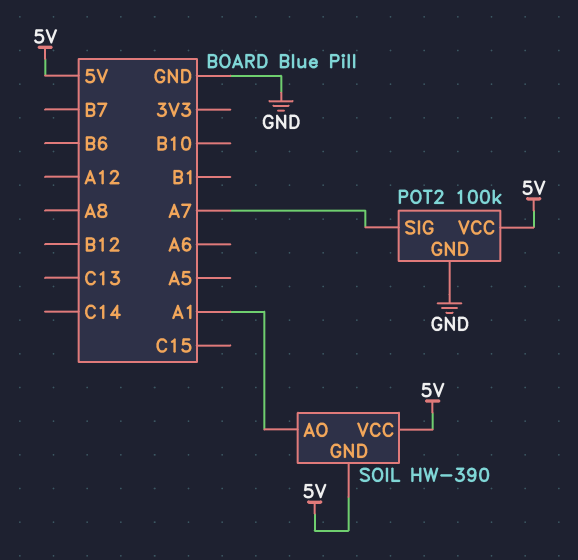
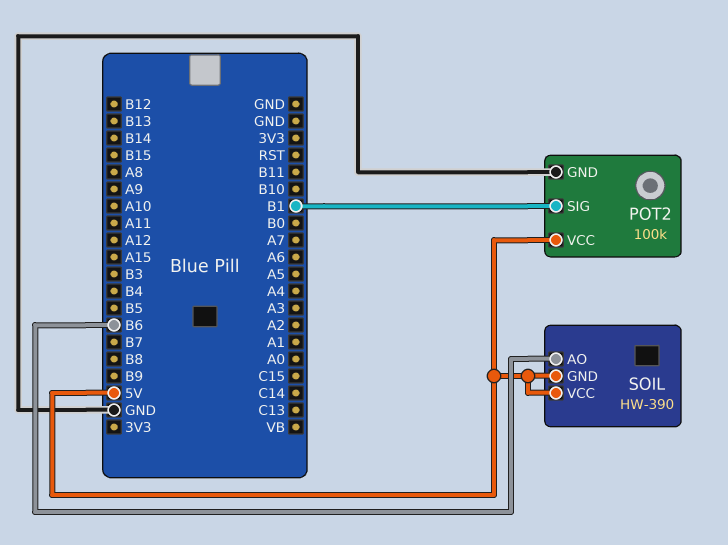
POT2 pin SIG: A7 -> B1
SOIL pin AO: A1 -> B6

